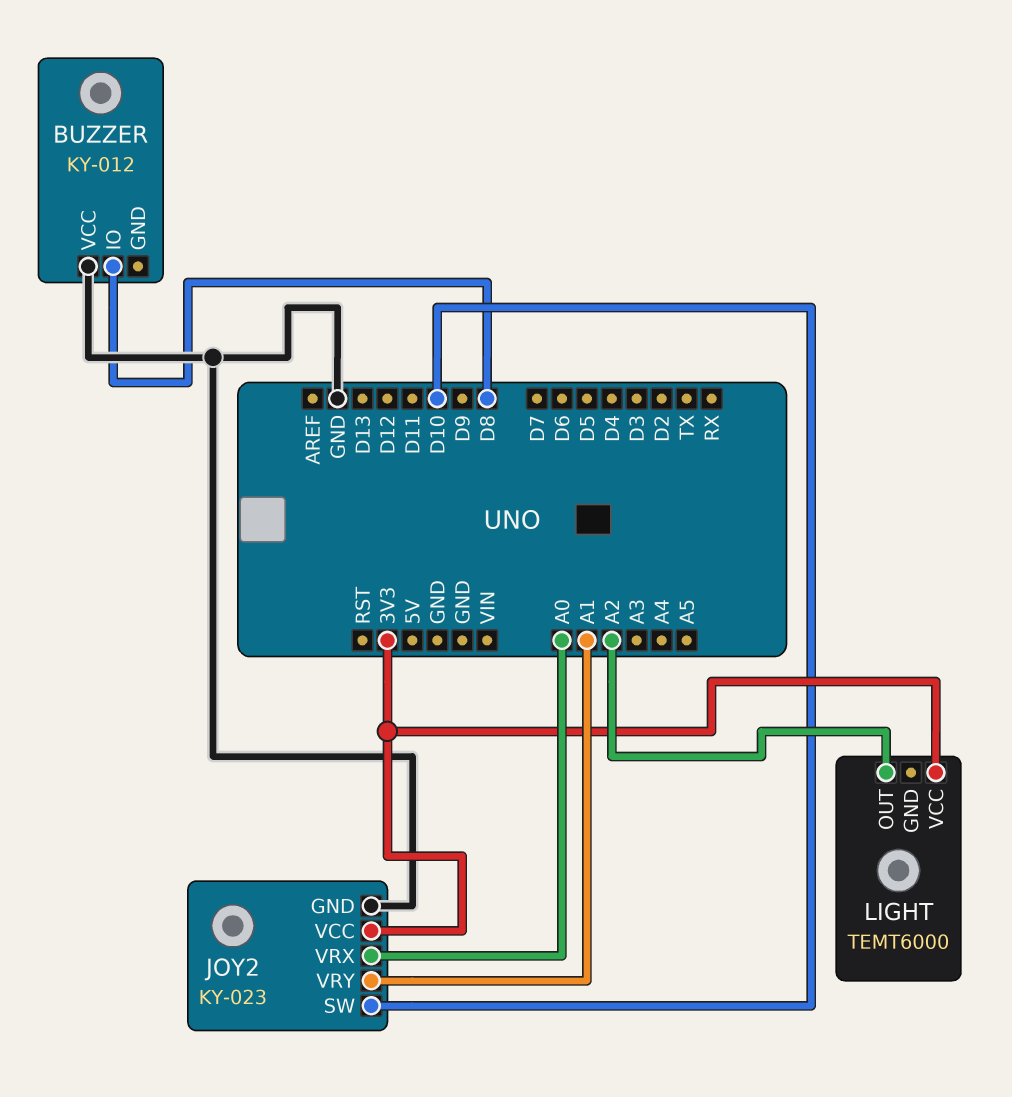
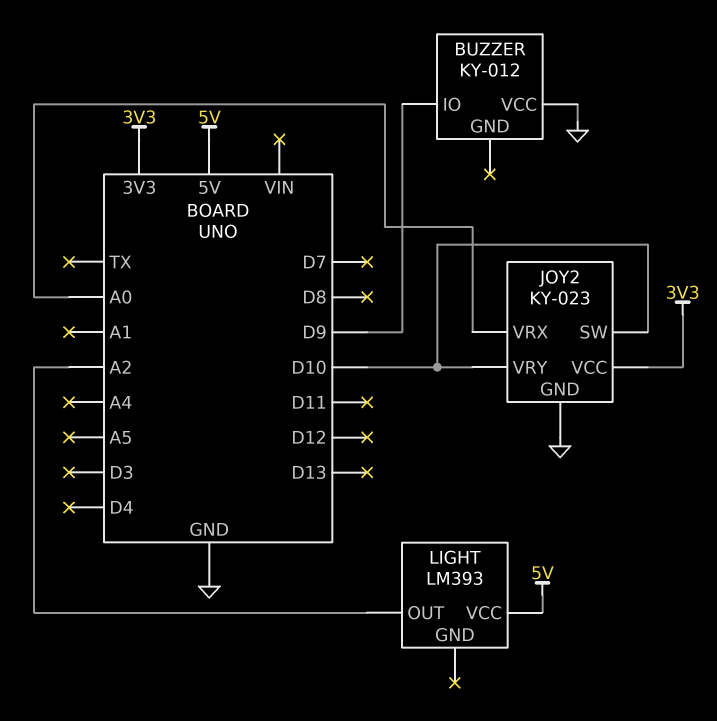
BUZZER pin IO: D8 -> D9
JOY2 pin VRY: A1 -> D10
LIGHT: TEMT6000 -> LM393
LIGHT pin VCC: 3V3 -> 5V

